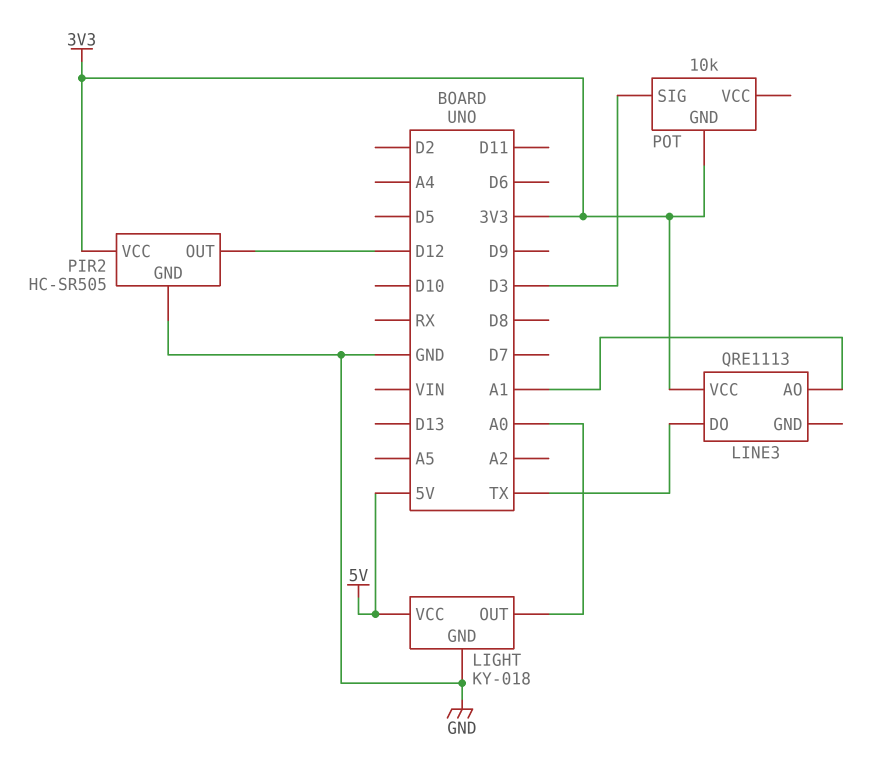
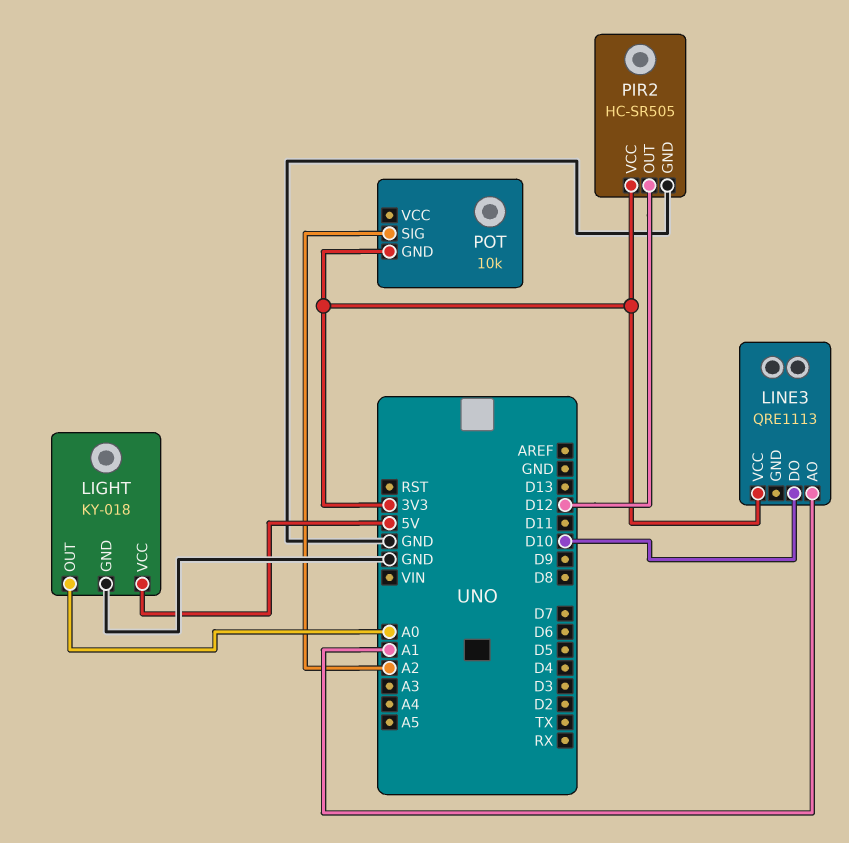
LINE3 pin DO: TX -> D10
POT pin SIG: D3 -> A2

